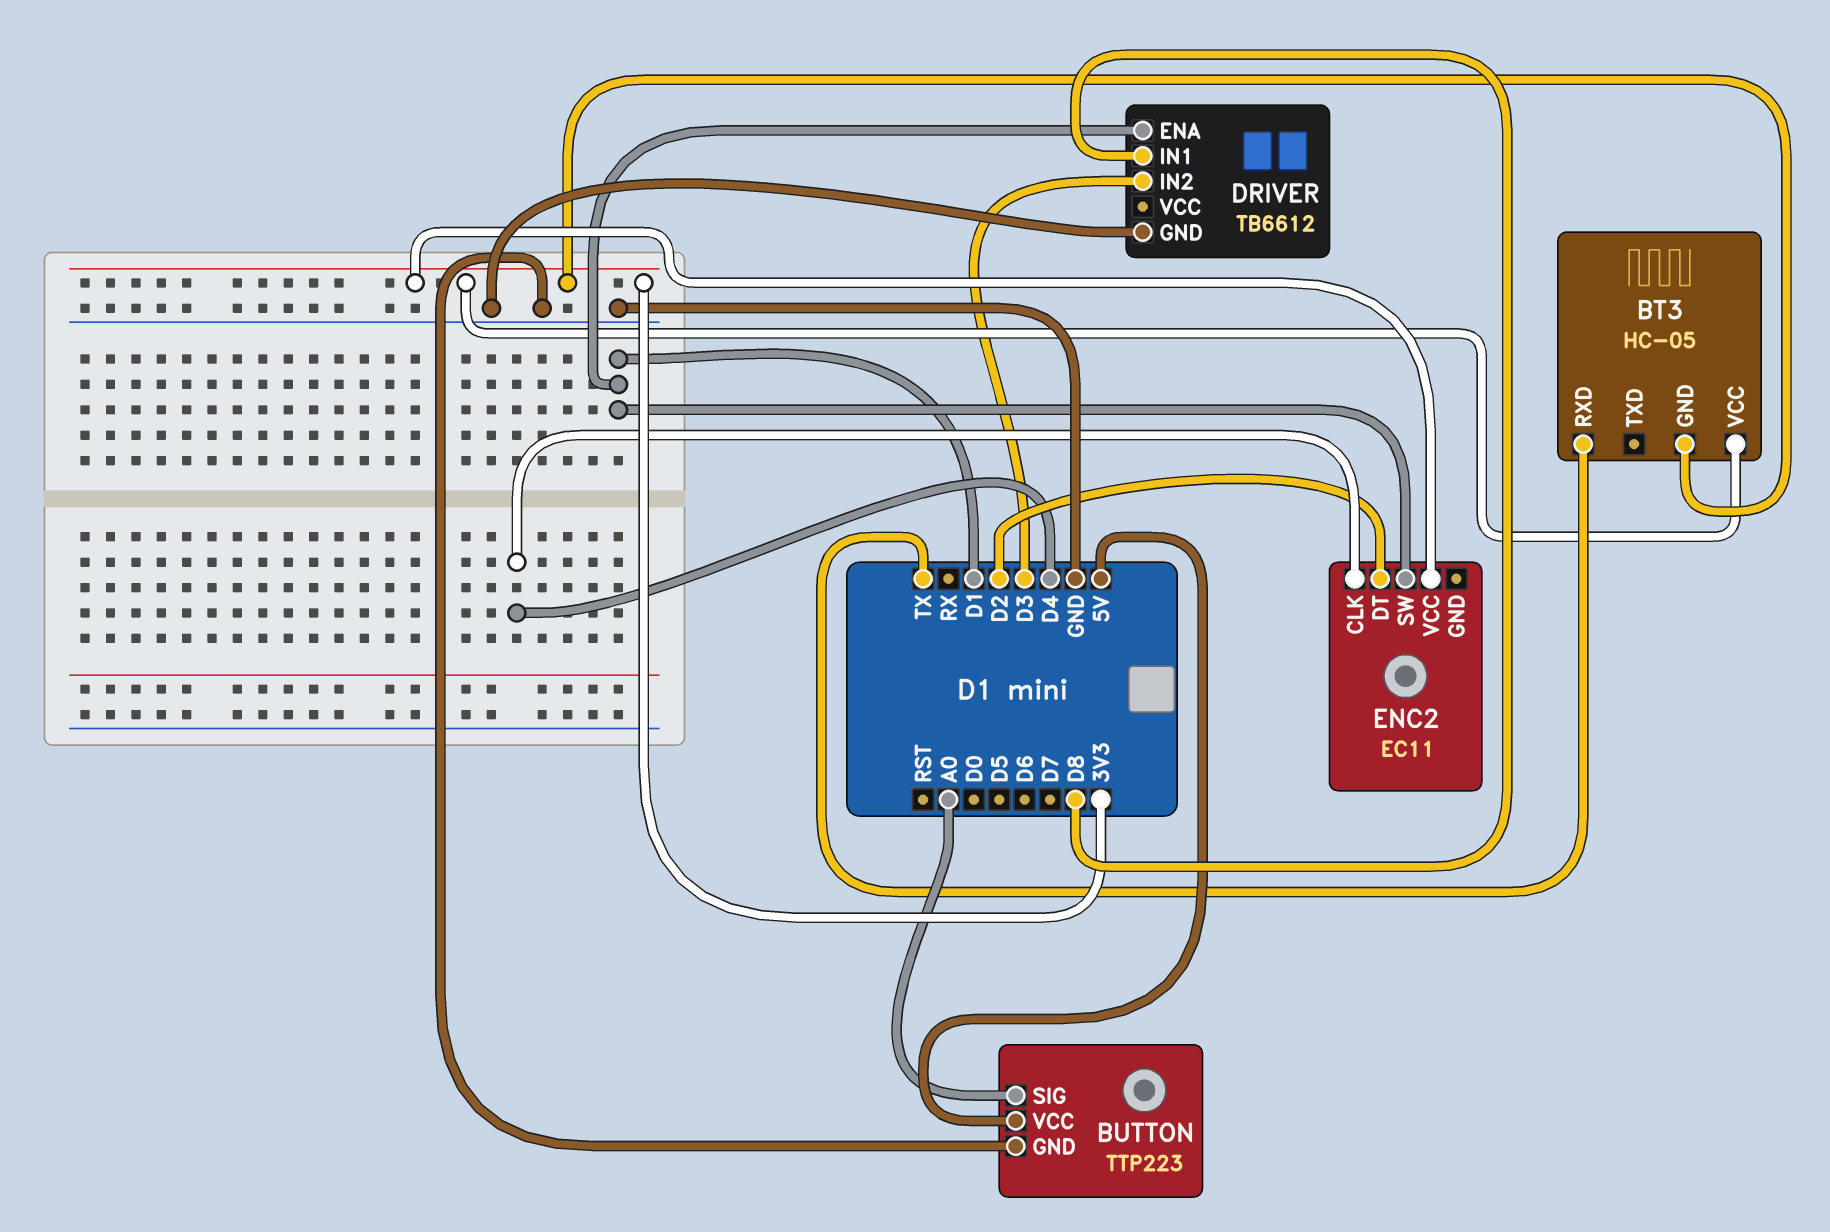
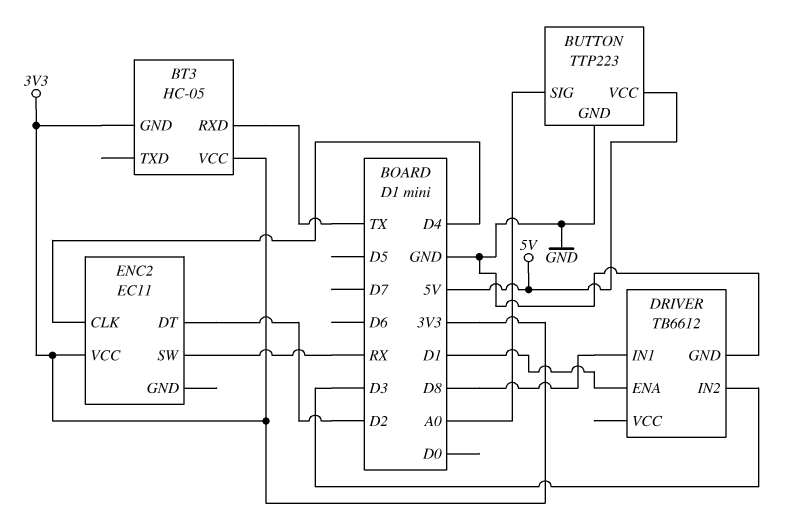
ENC2 pin SW: D1 -> RX

